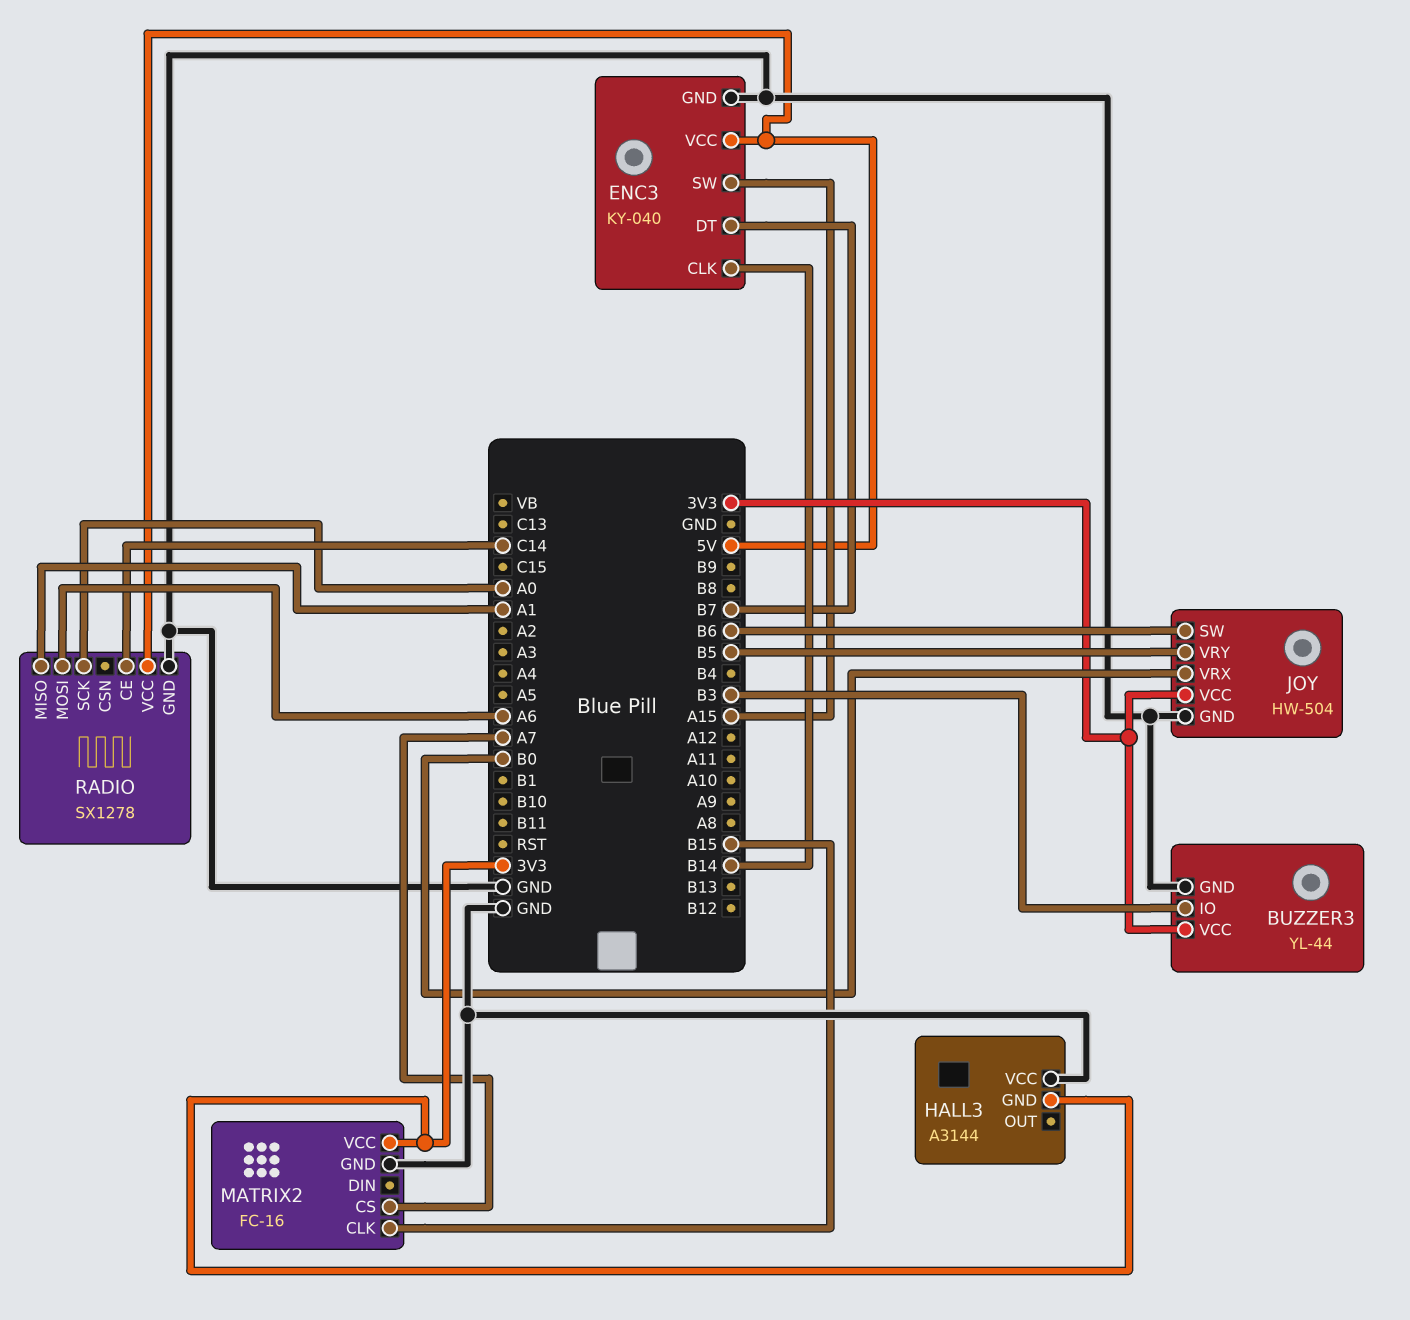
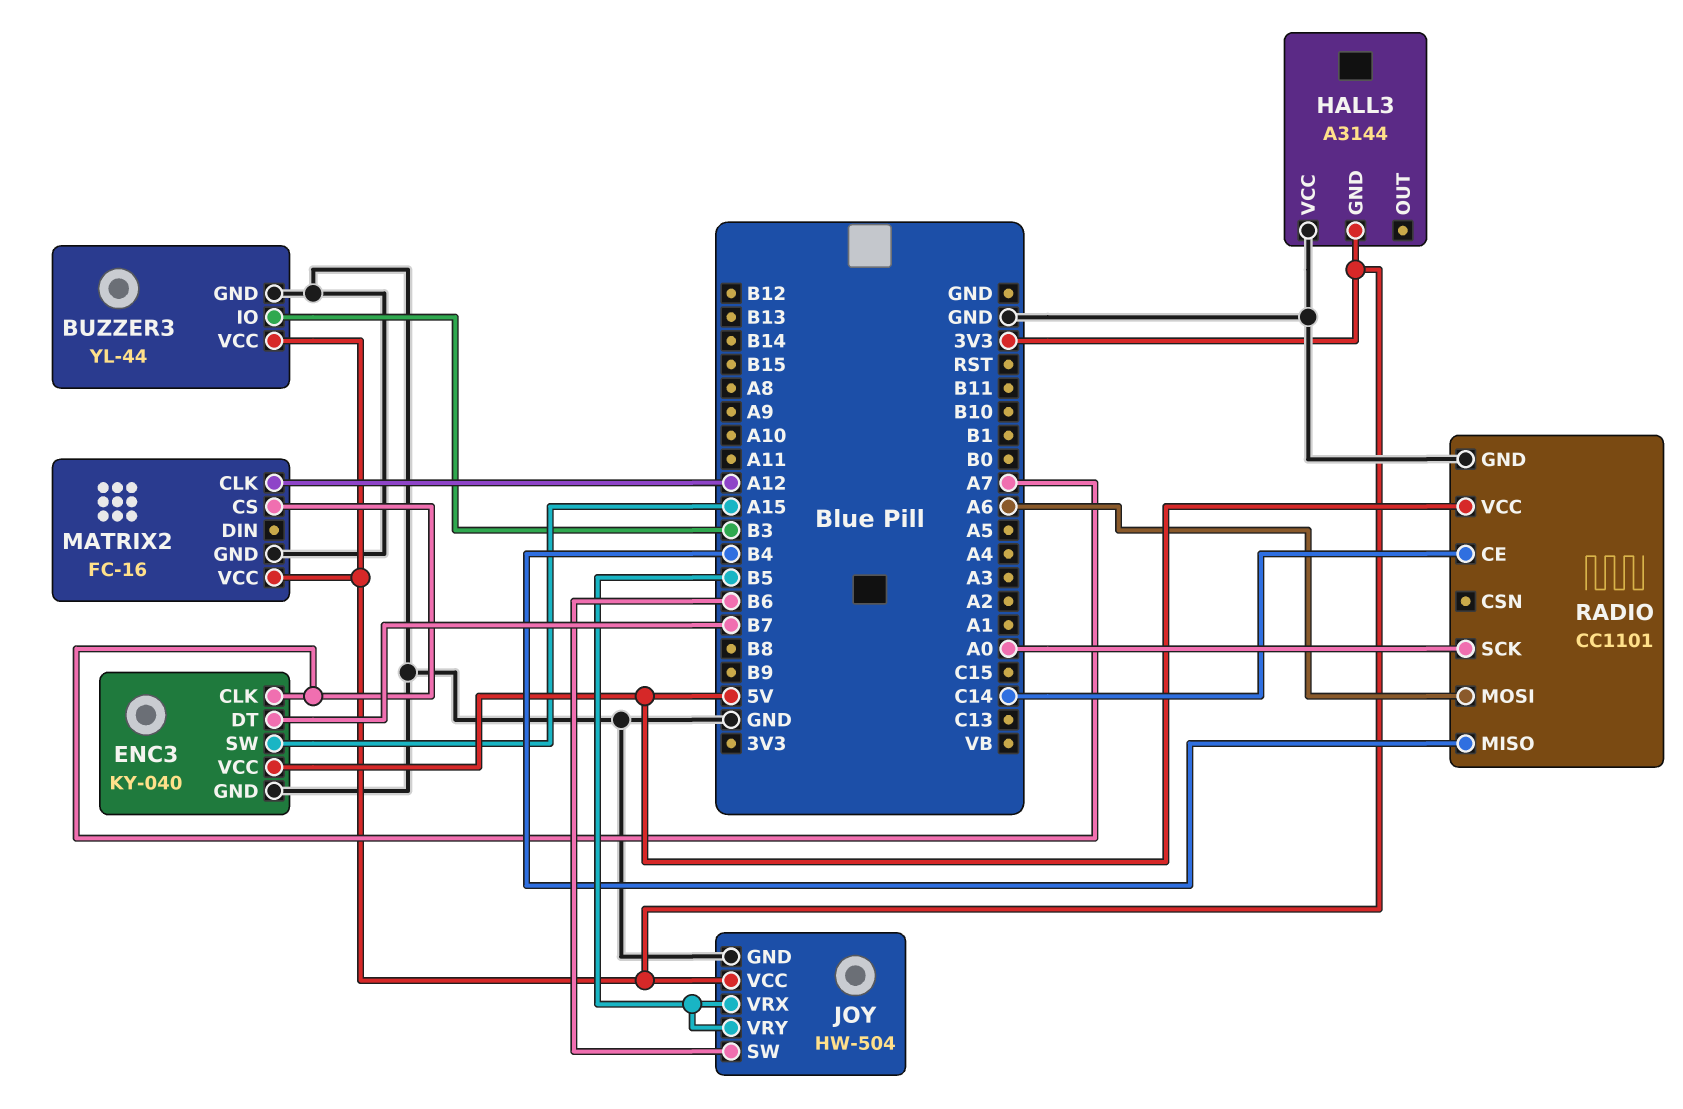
ENC3 pin CLK: B14 -> A7
JOY pin VRX: B0 -> B5
MATRIX2 pin CLK: B15 -> A12
RADIO: SX1278 -> CC1101
RADIO pin MISO: A1 -> B4

